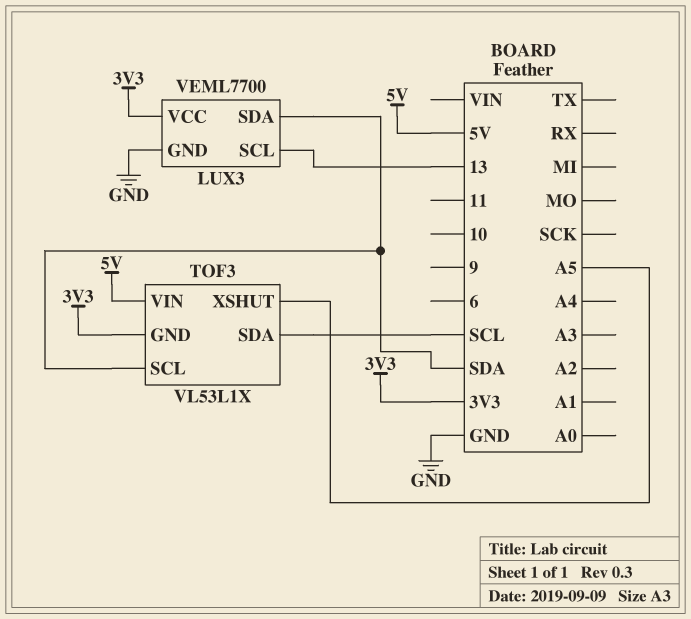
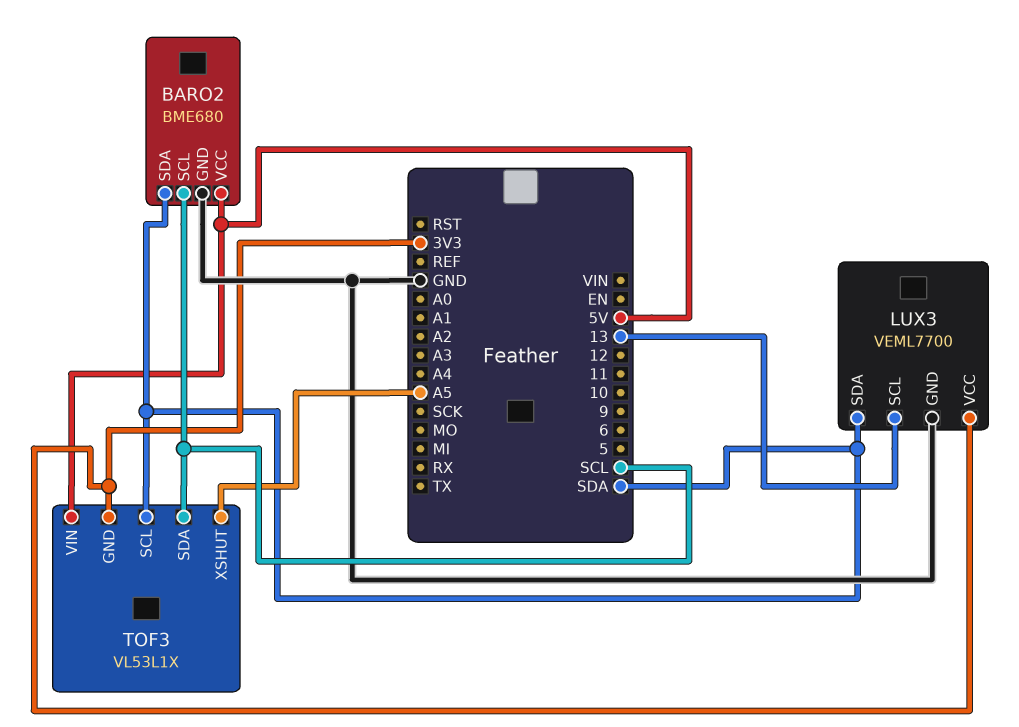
BARO2: none -> BME680
BARO2 pin GND: none -> GND
BARO2 pin SCL: none -> SCL
BARO2 pin SDA: none -> SDA
BARO2 pin VCC: none -> 5V

